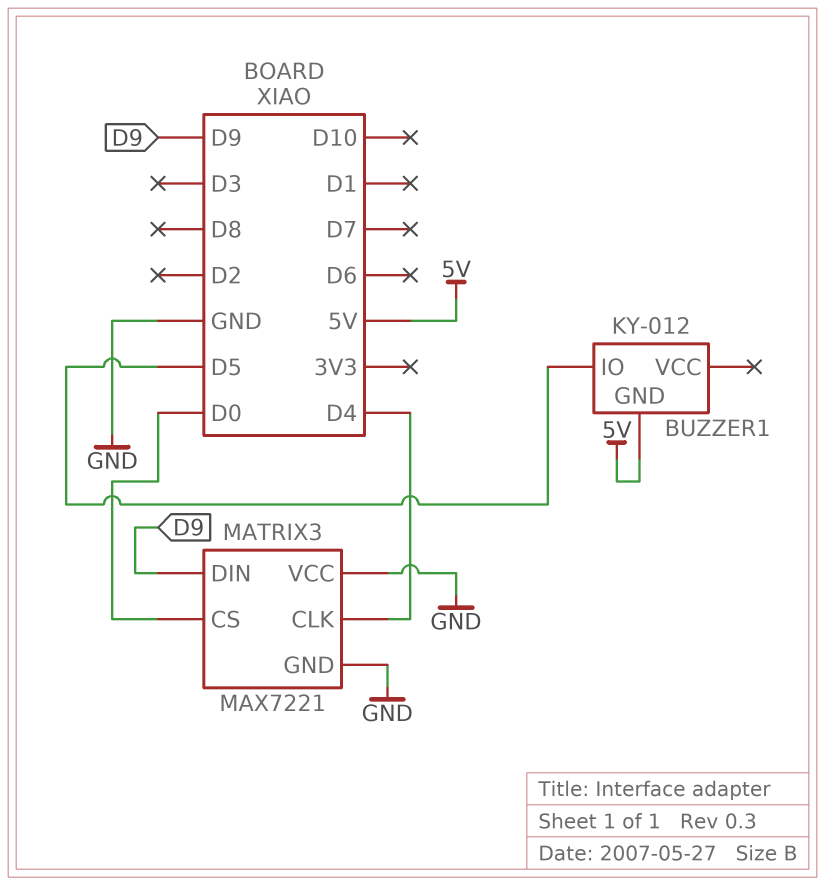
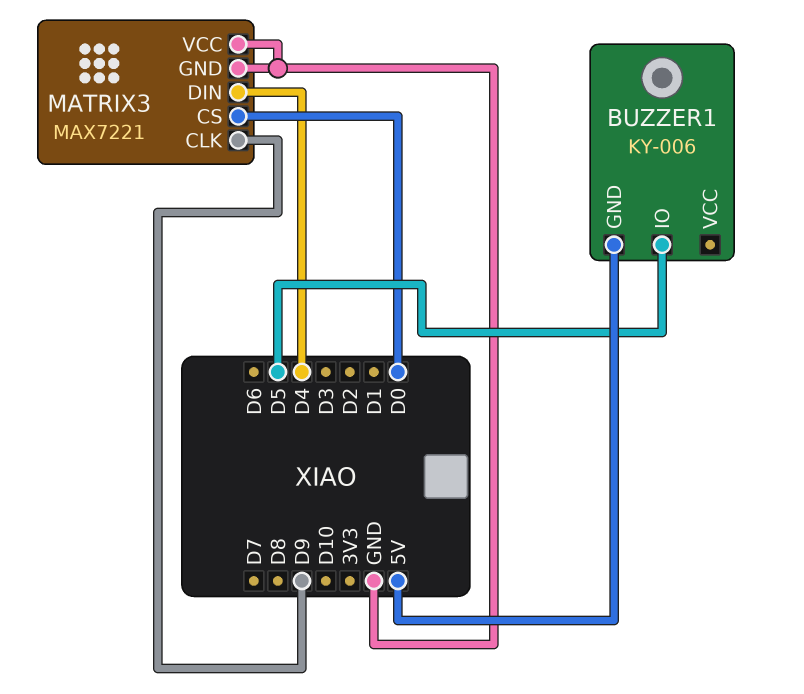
BUZZER1: KY-012 -> KY-006
MATRIX3 pin CLK: D4 -> D9
MATRIX3 pin DIN: D9 -> D4

